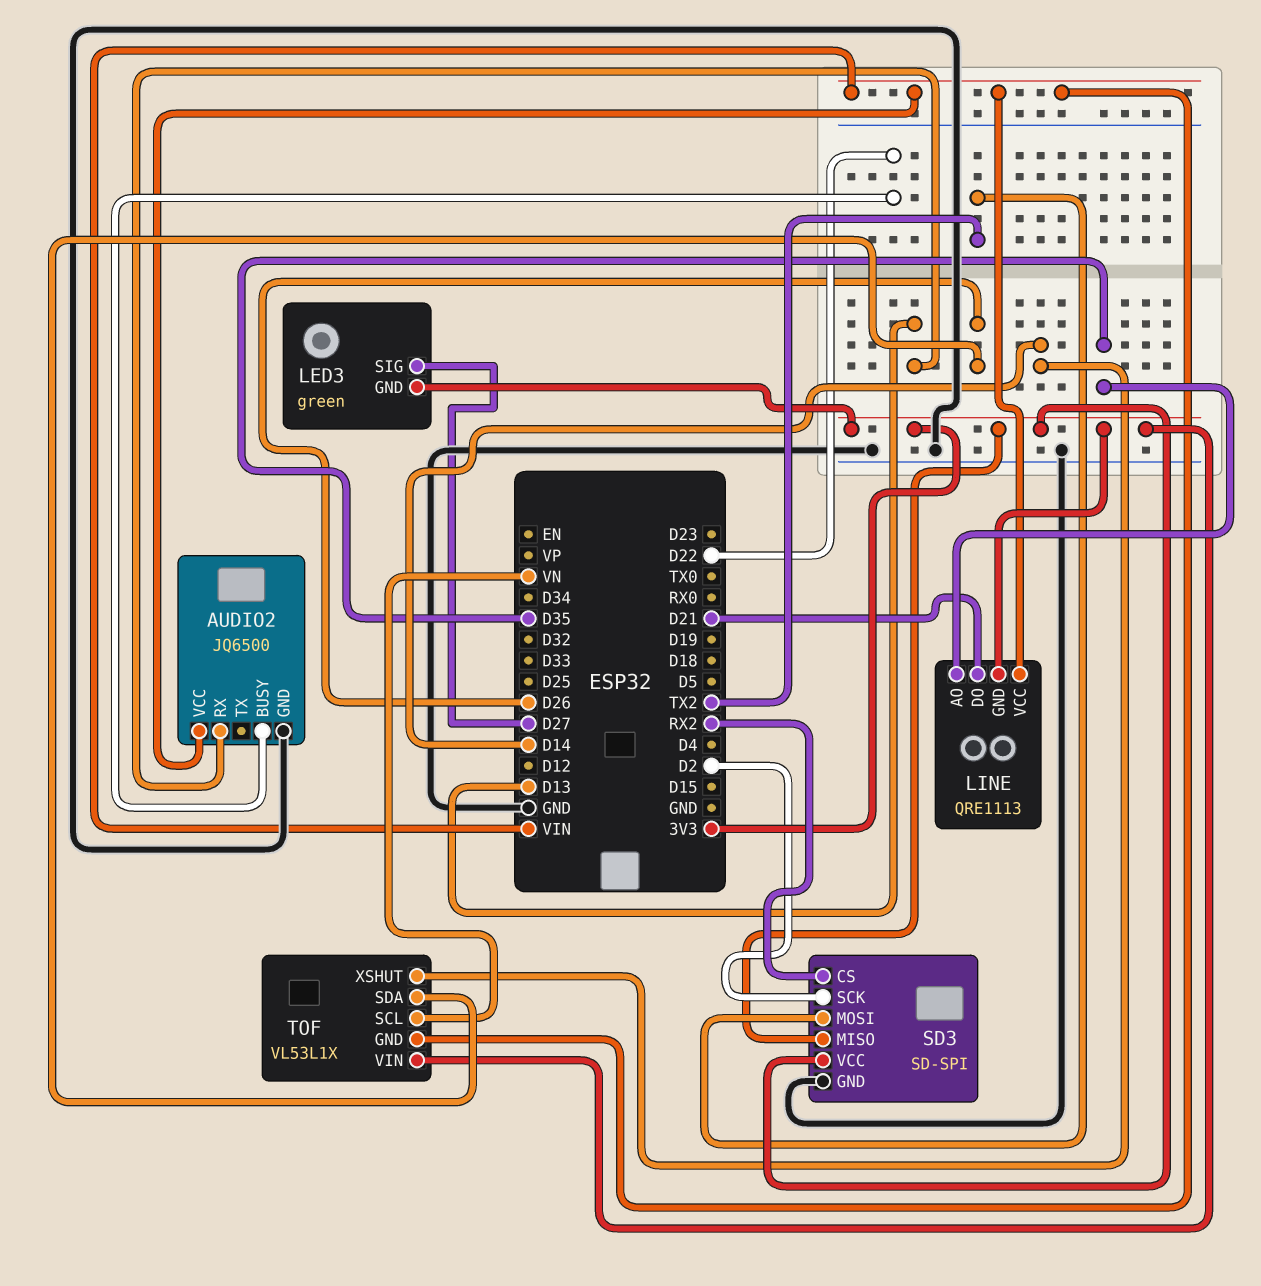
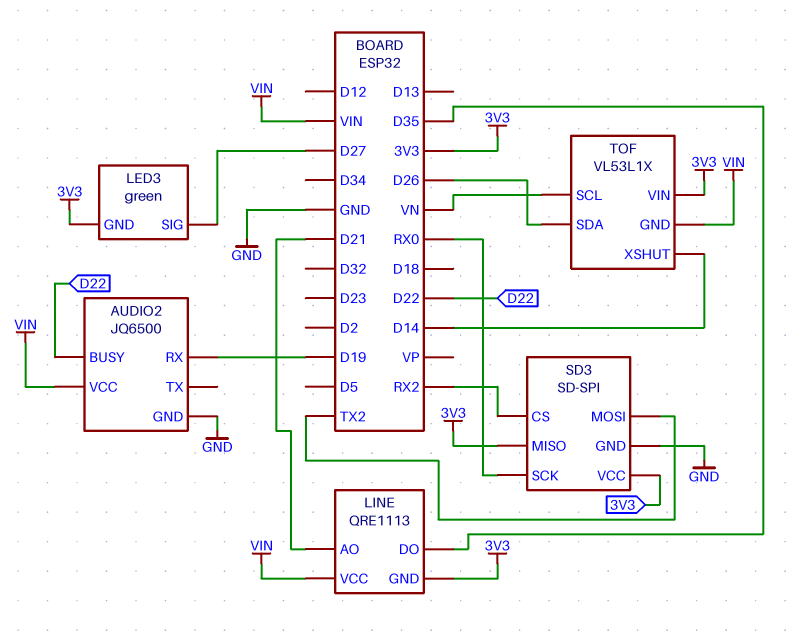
AUDIO2 pin RX: D13 -> D19
LINE pin AO: D35 -> D21
LINE pin DO: D21 -> D35
SD3 pin SCK: D2 -> RX0

